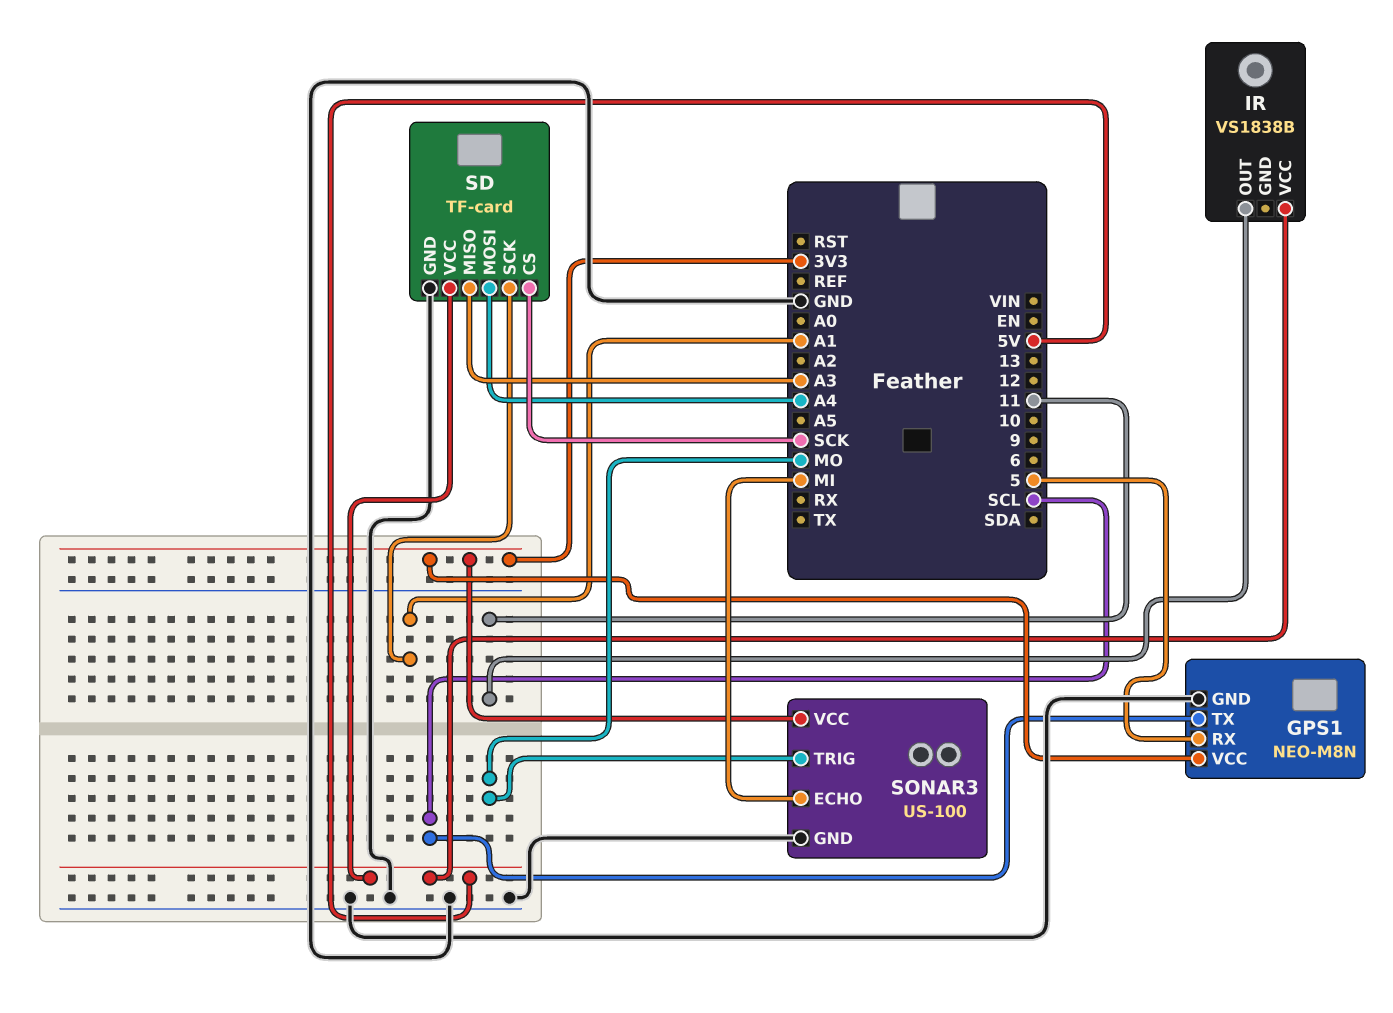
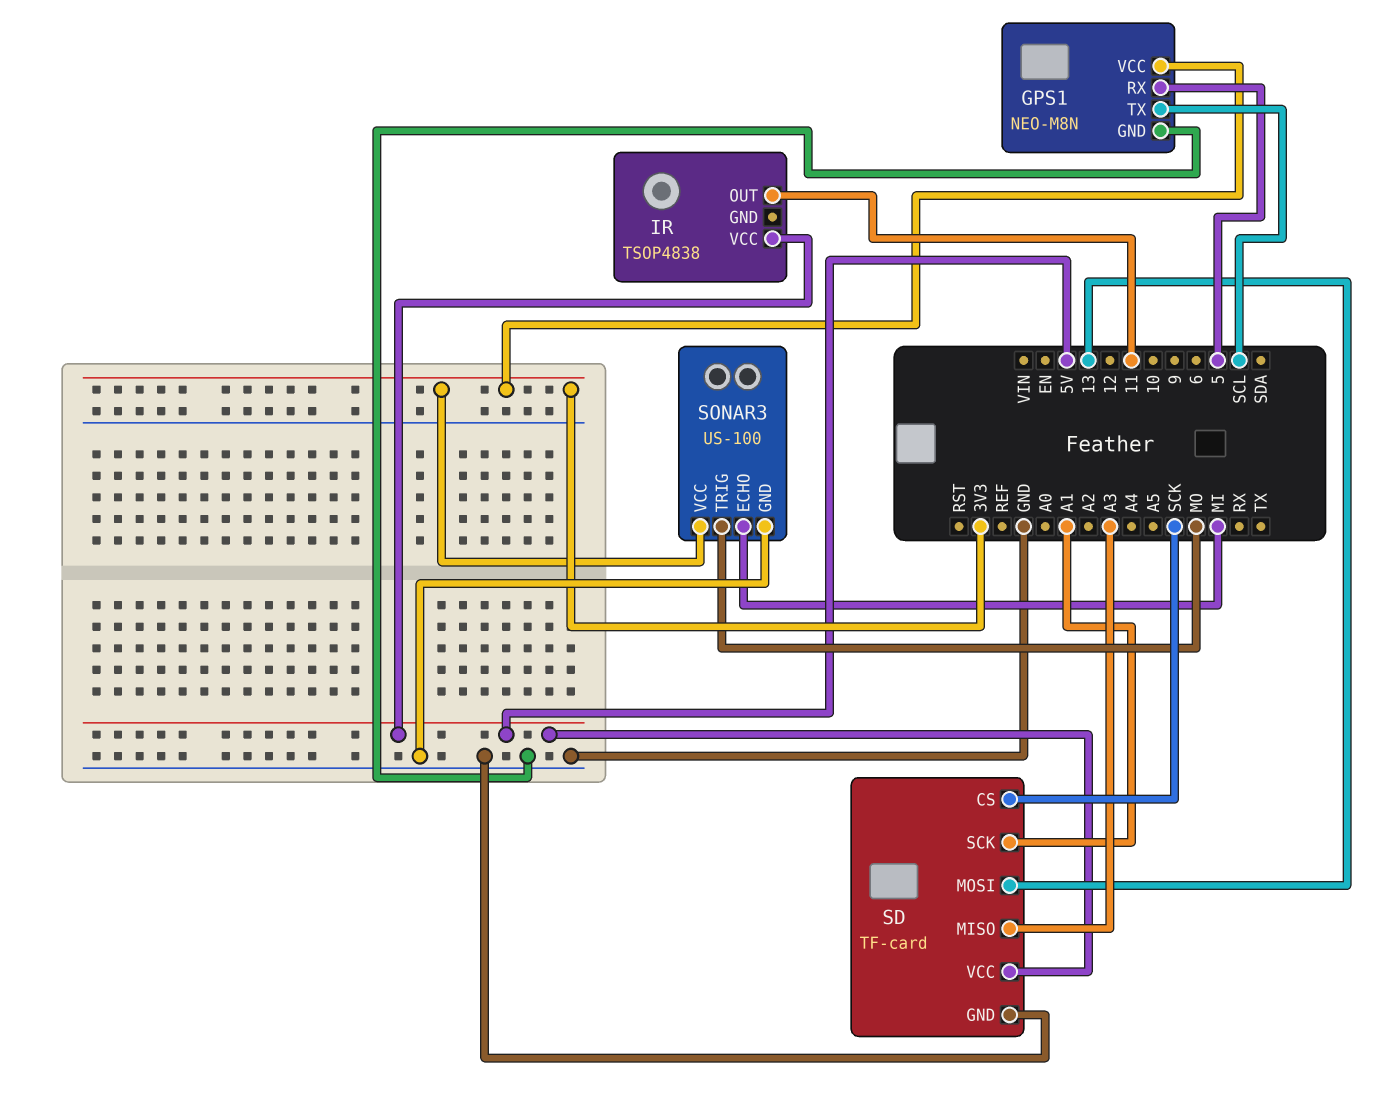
IR: VS1838B -> TSOP4838
SD pin MOSI: A4 -> 13

